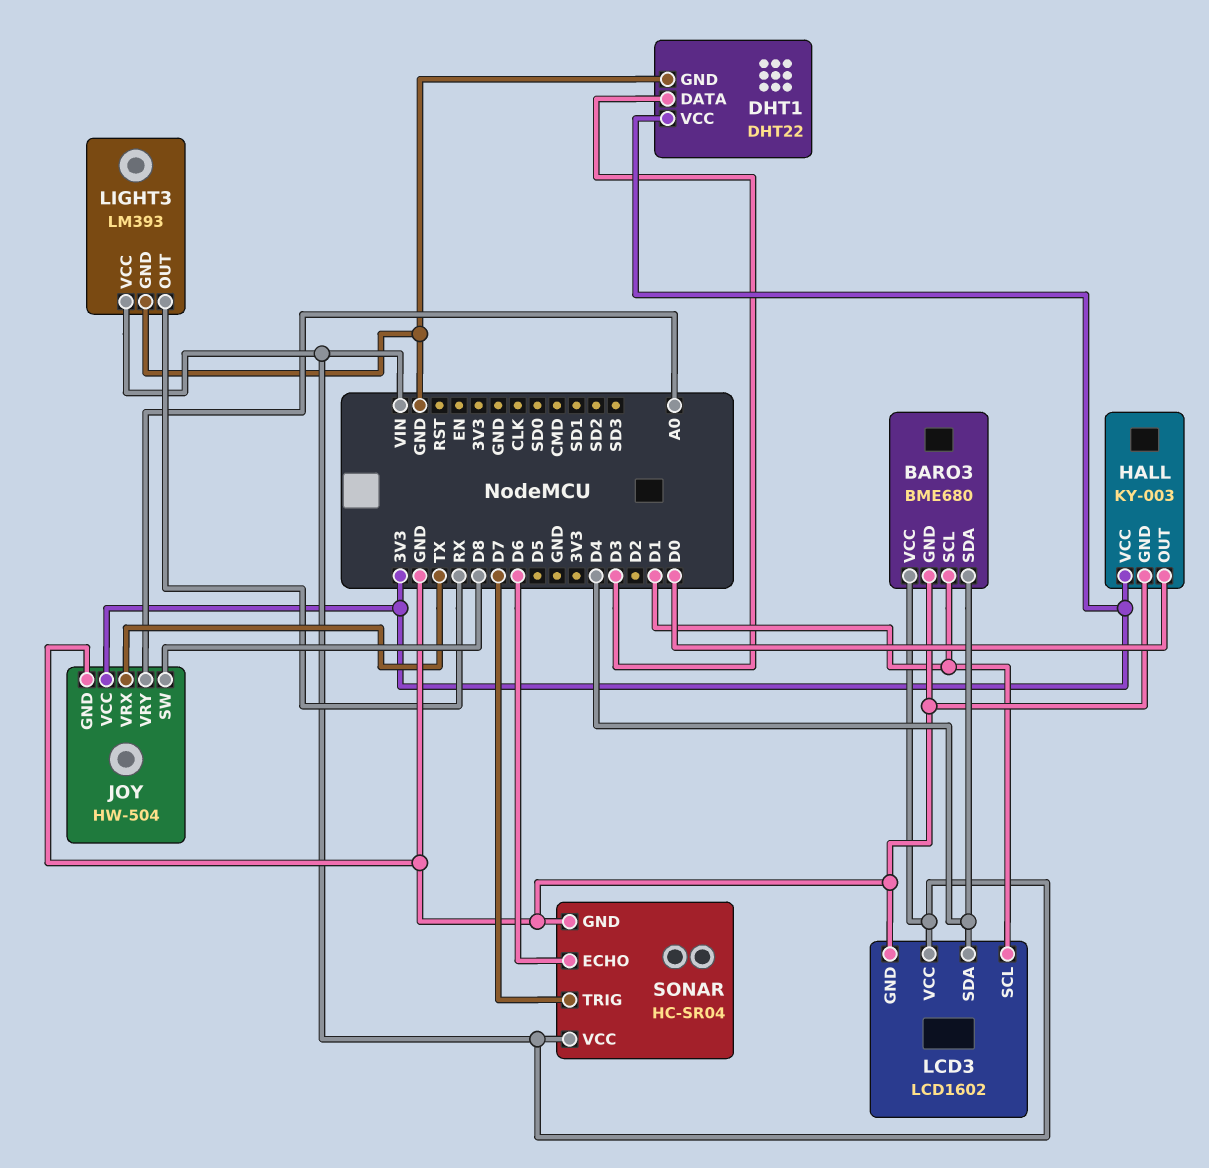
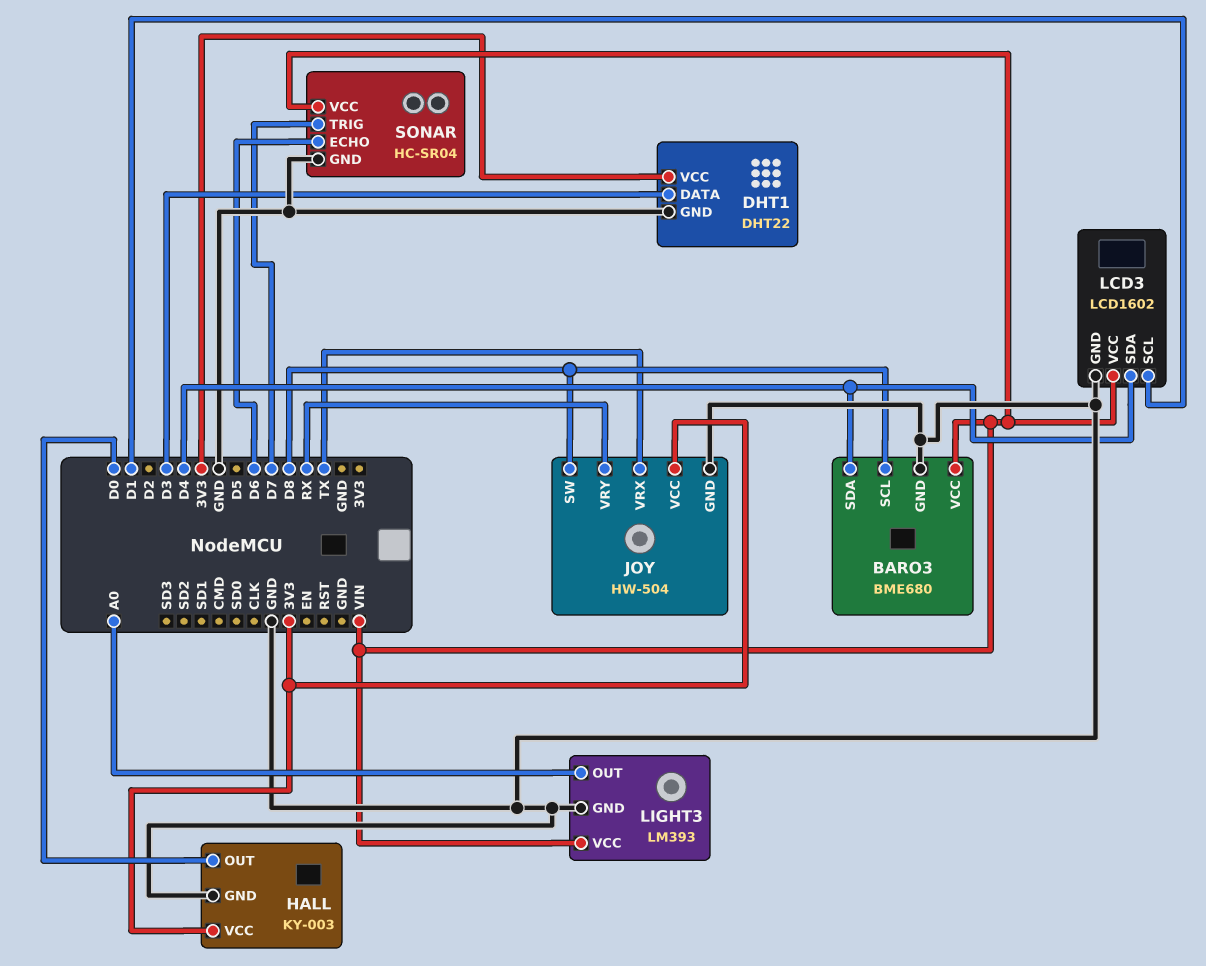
BARO3 pin SCL: D1 -> D8
JOY pin VRY: A0 -> RX
LIGHT3 pin OUT: RX -> A0

